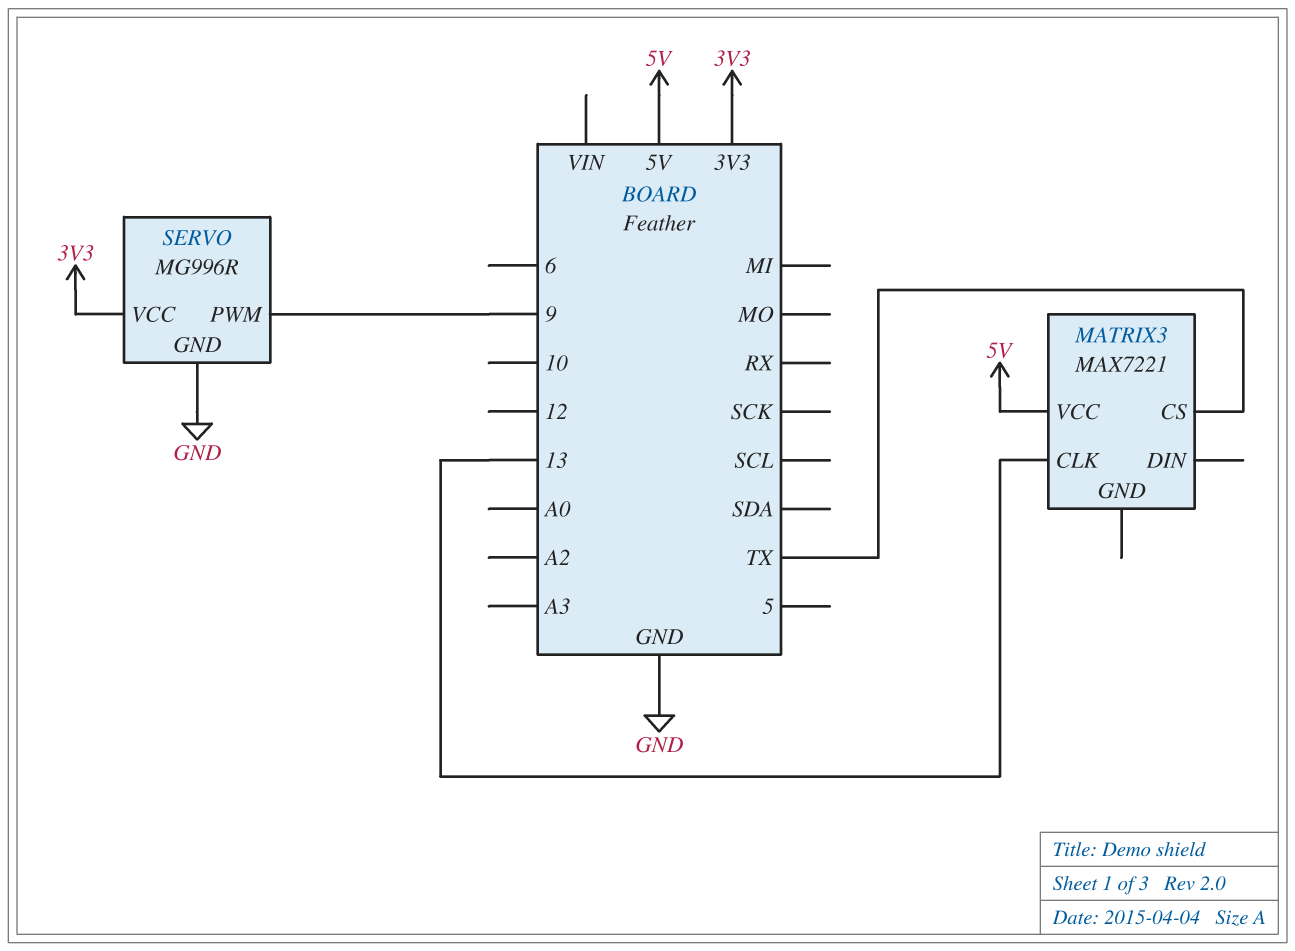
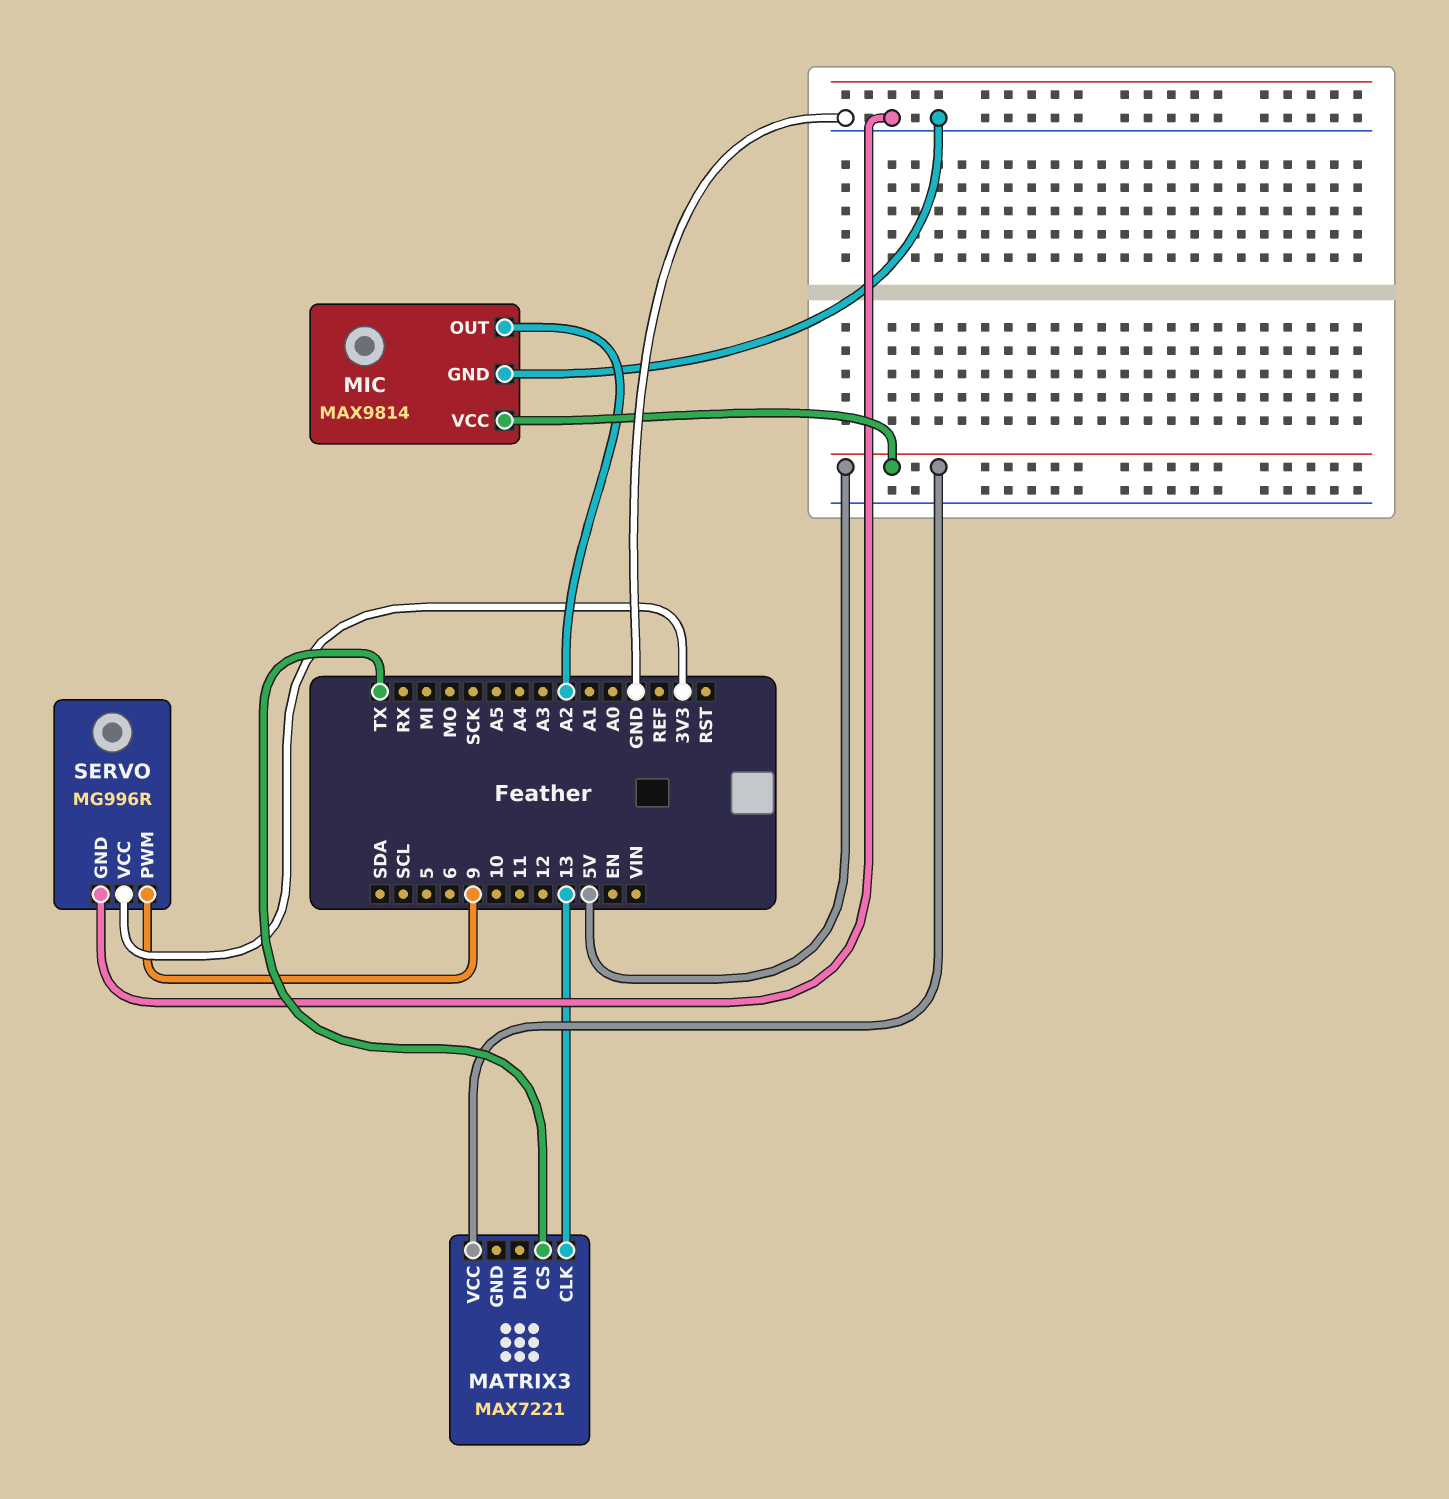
MIC: none -> MAX9814
MIC pin GND: none -> GND
MIC pin OUT: none -> A2
MIC pin VCC: none -> 5V

